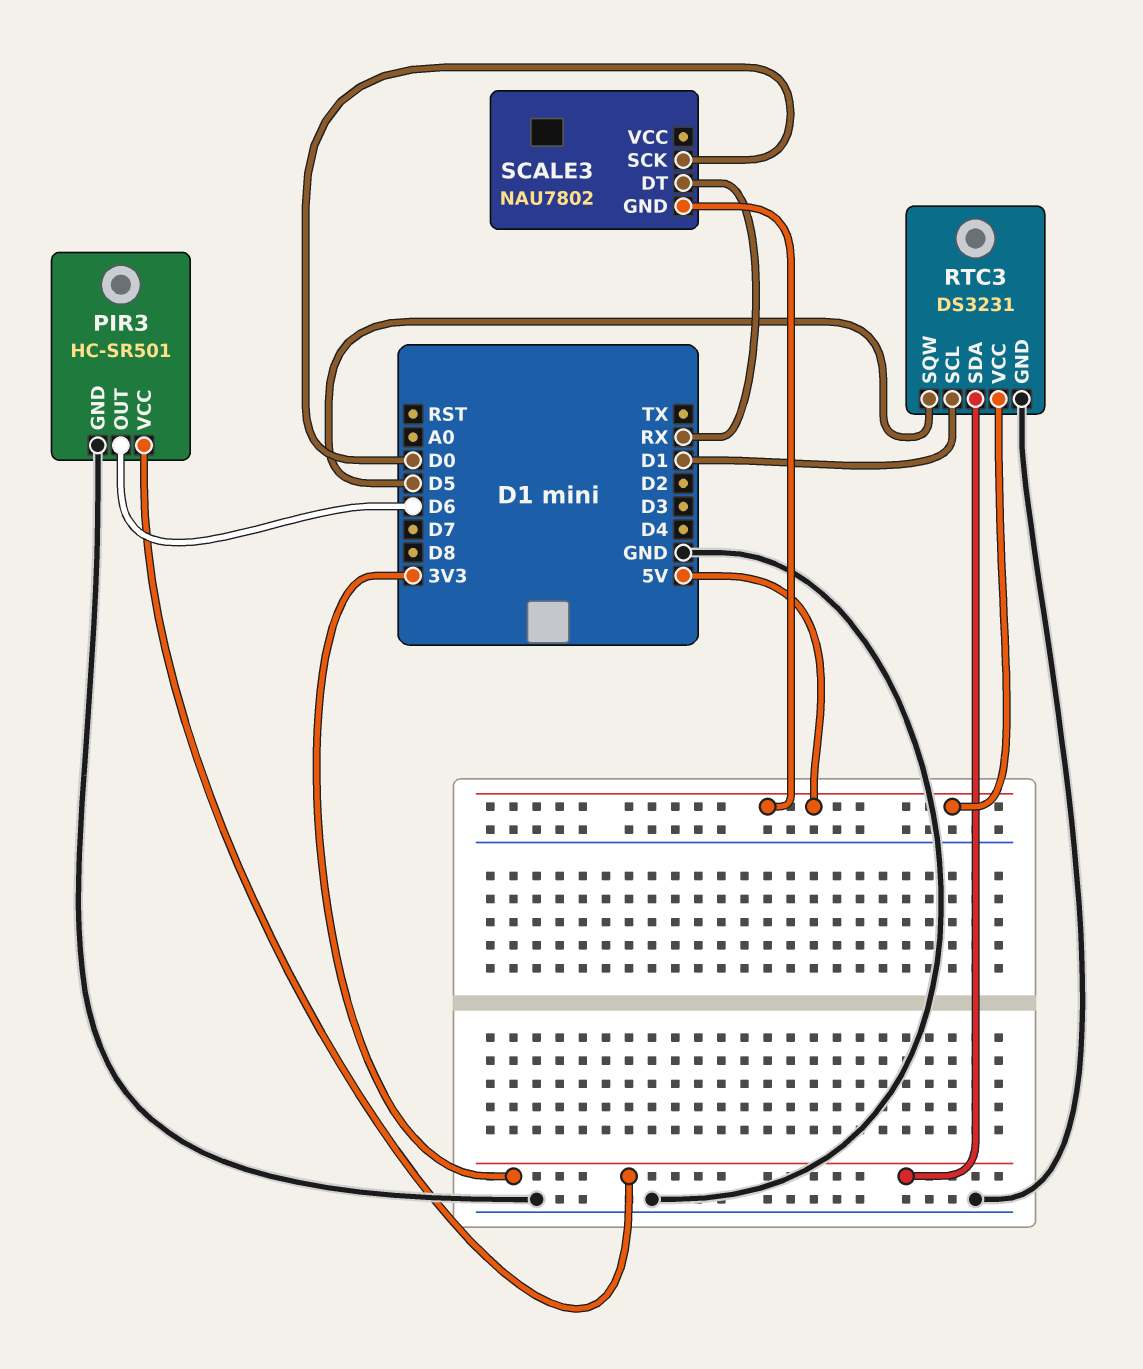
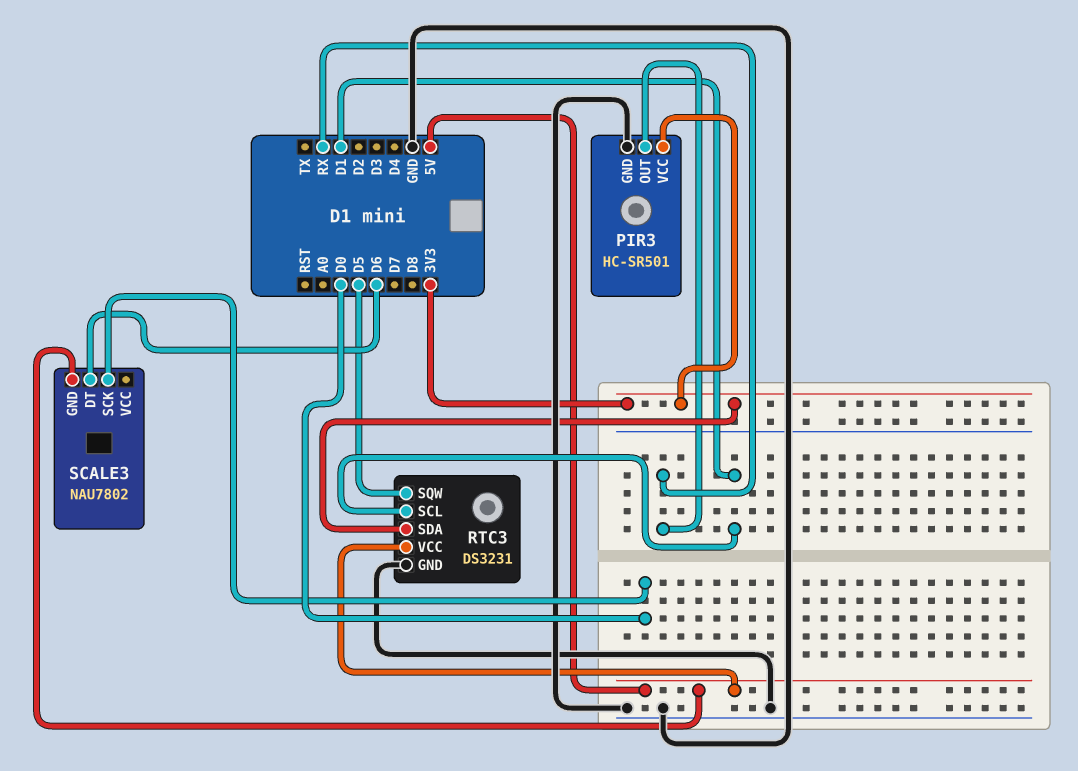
PIR3 pin OUT: D6 -> RX
SCALE3 pin DT: RX -> D6

